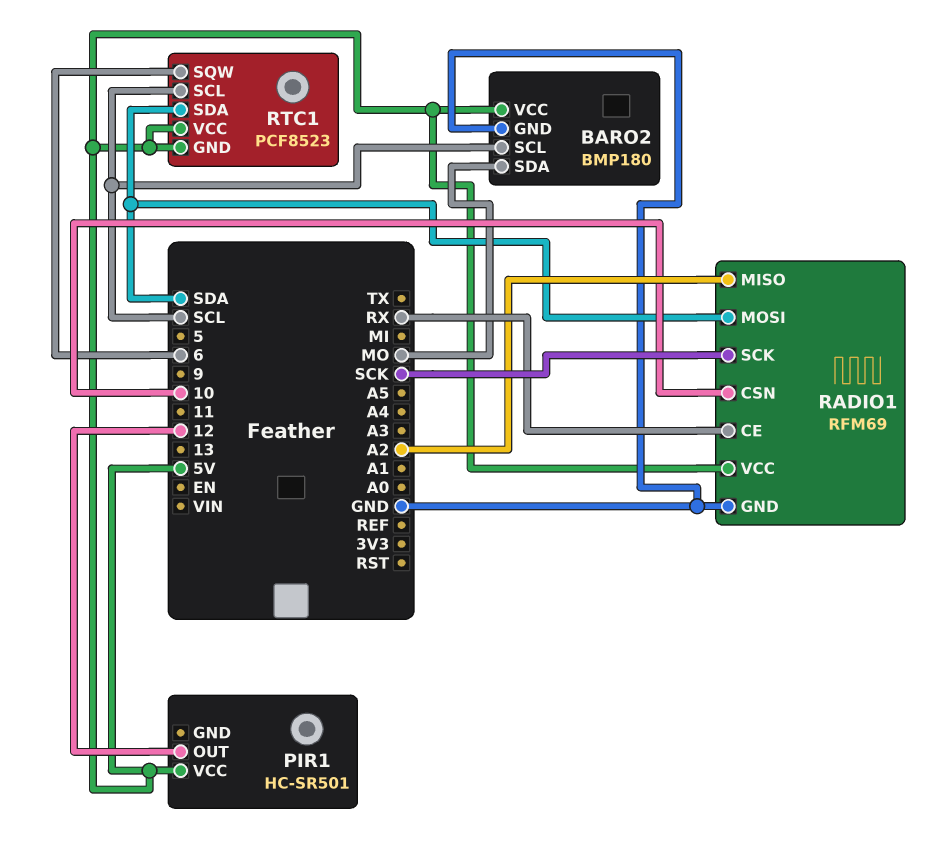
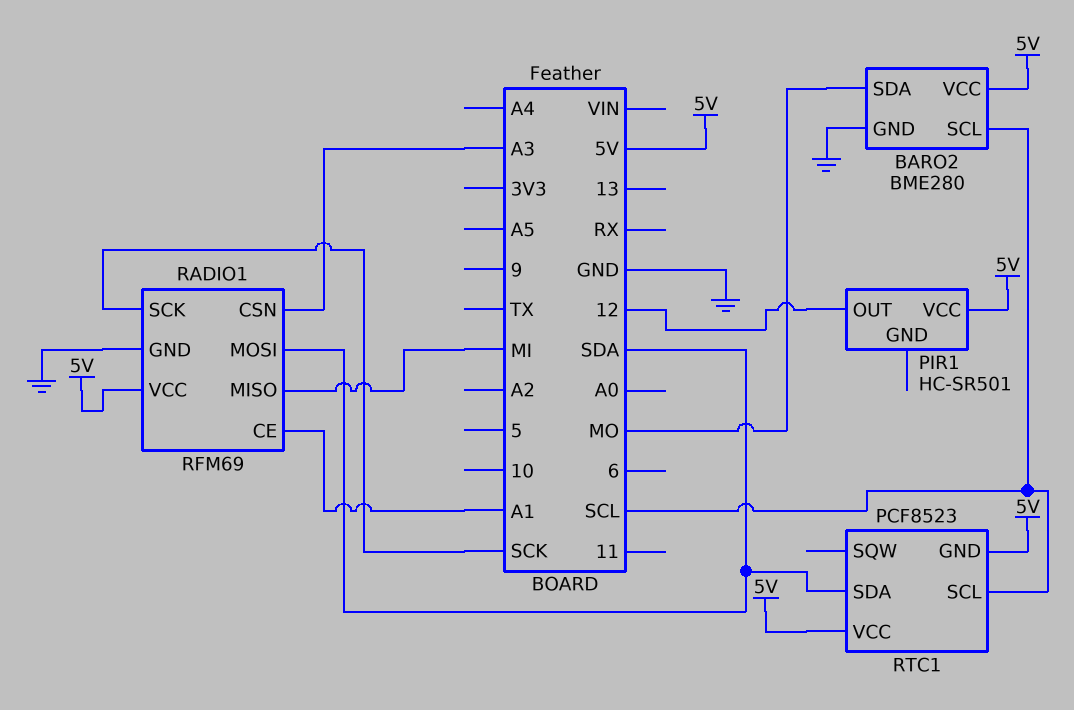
BARO2: BMP180 -> BME280
RADIO1 pin CE: RX -> A1
RADIO1 pin CSN: 10 -> A3
RADIO1 pin MISO: A2 -> MI
RTC1 pin SQW: 6 -> none

